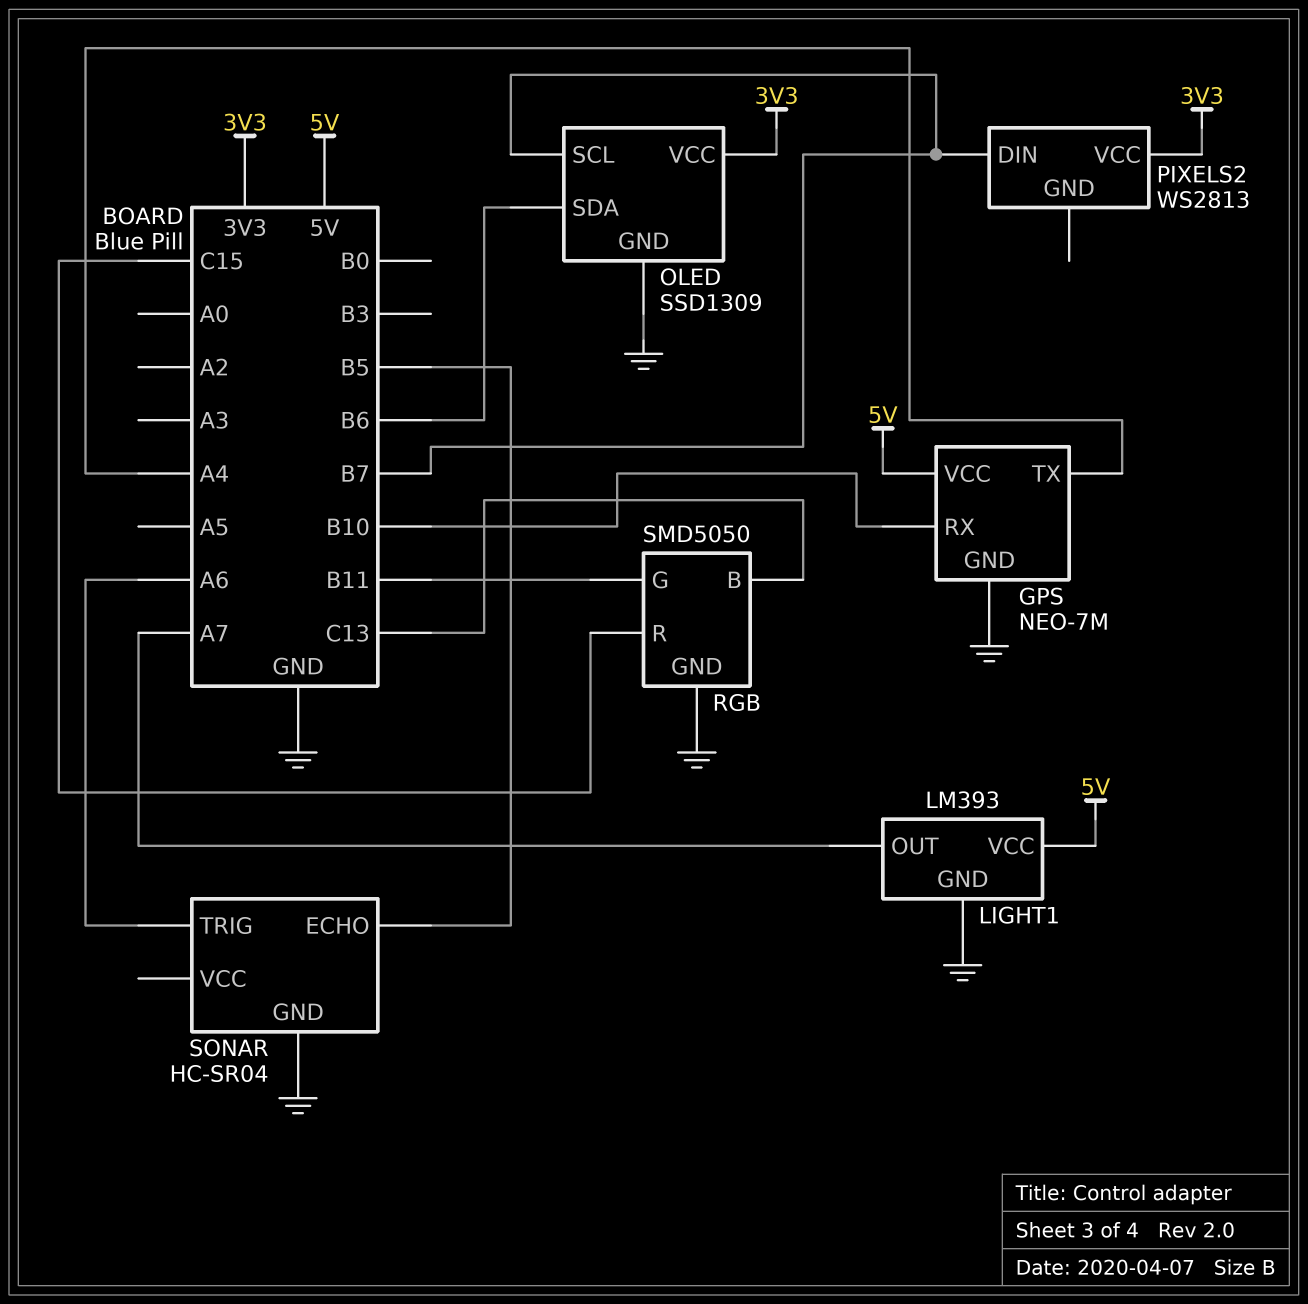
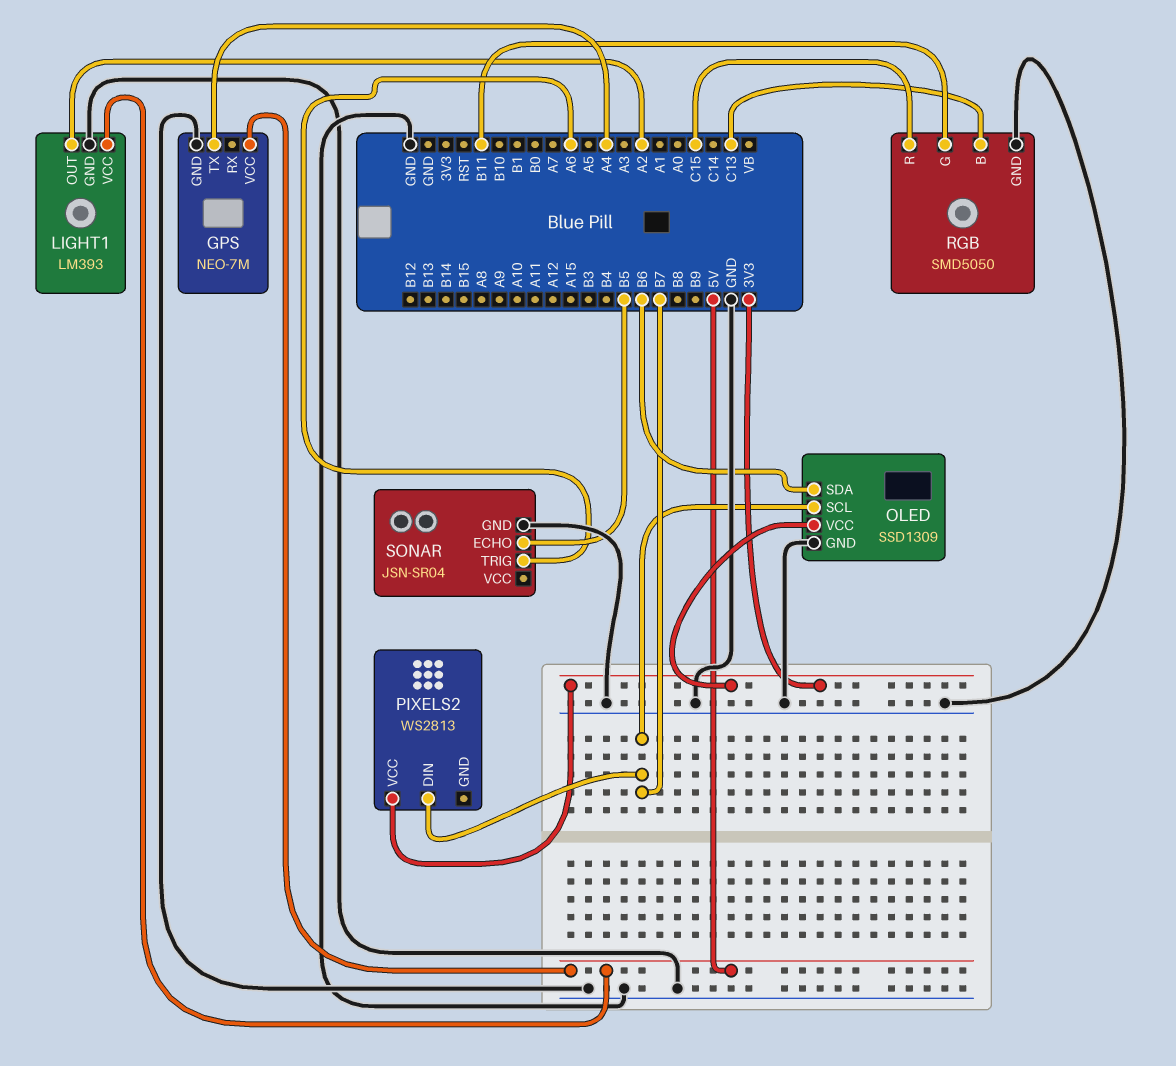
GPS pin RX: B10 -> none
LIGHT1 pin OUT: A7 -> A2
SONAR: HC-SR04 -> JSN-SR04

